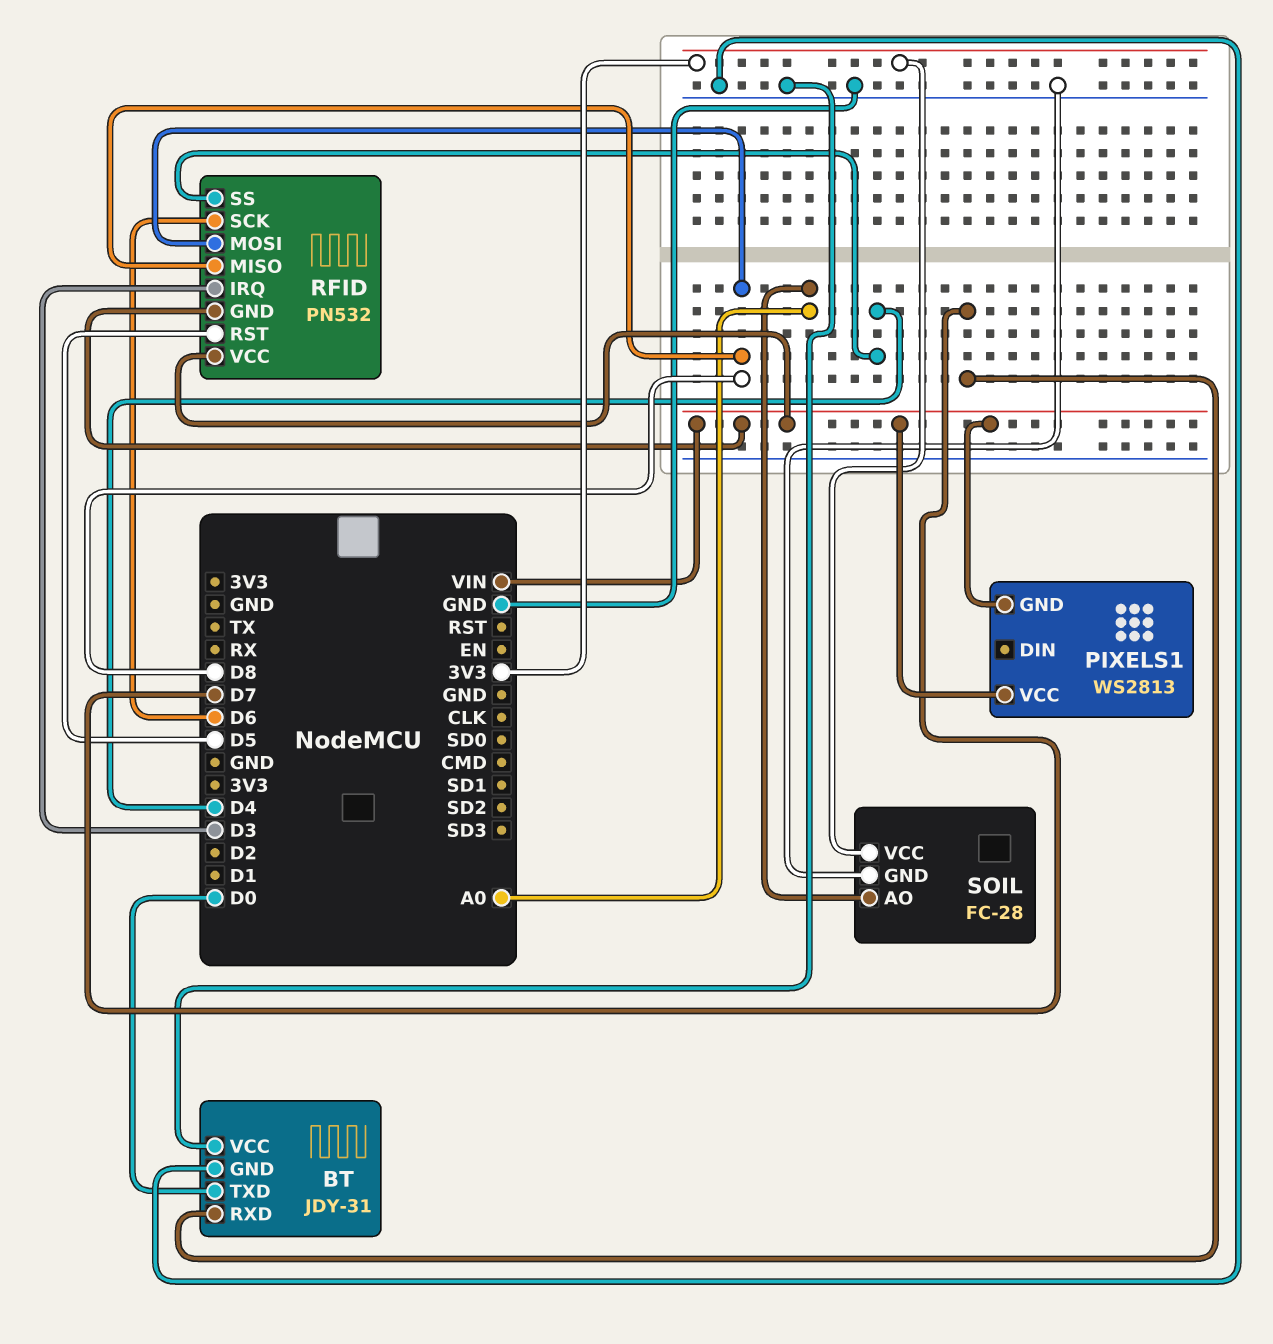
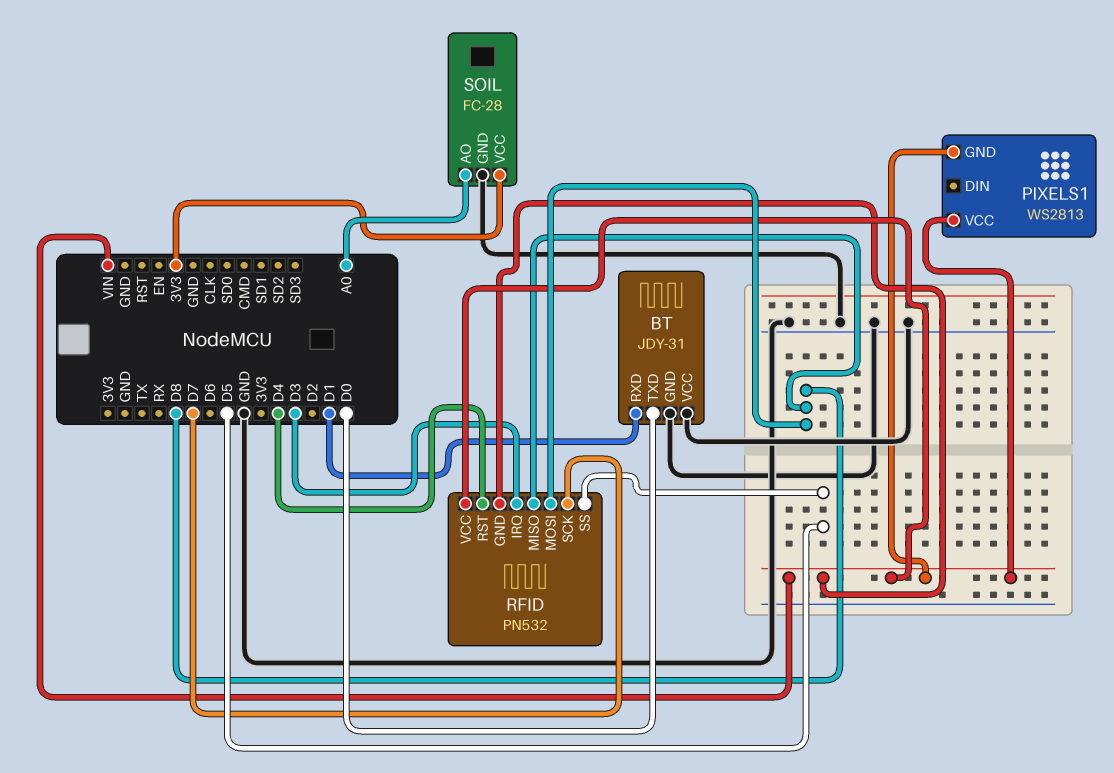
BT pin RXD: D7 -> D1
RFID pin RST: D5 -> D4
RFID pin SCK: D6 -> D7
RFID pin SS: D4 -> D5

